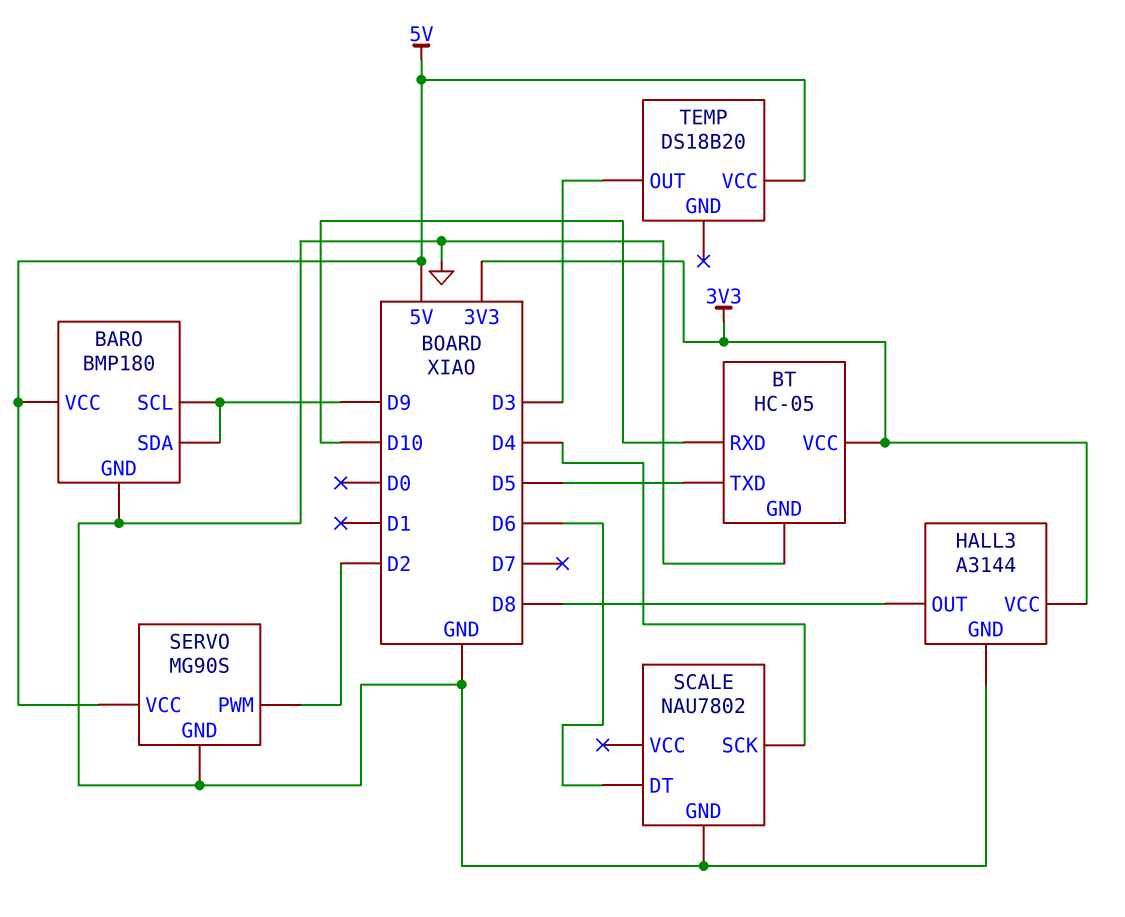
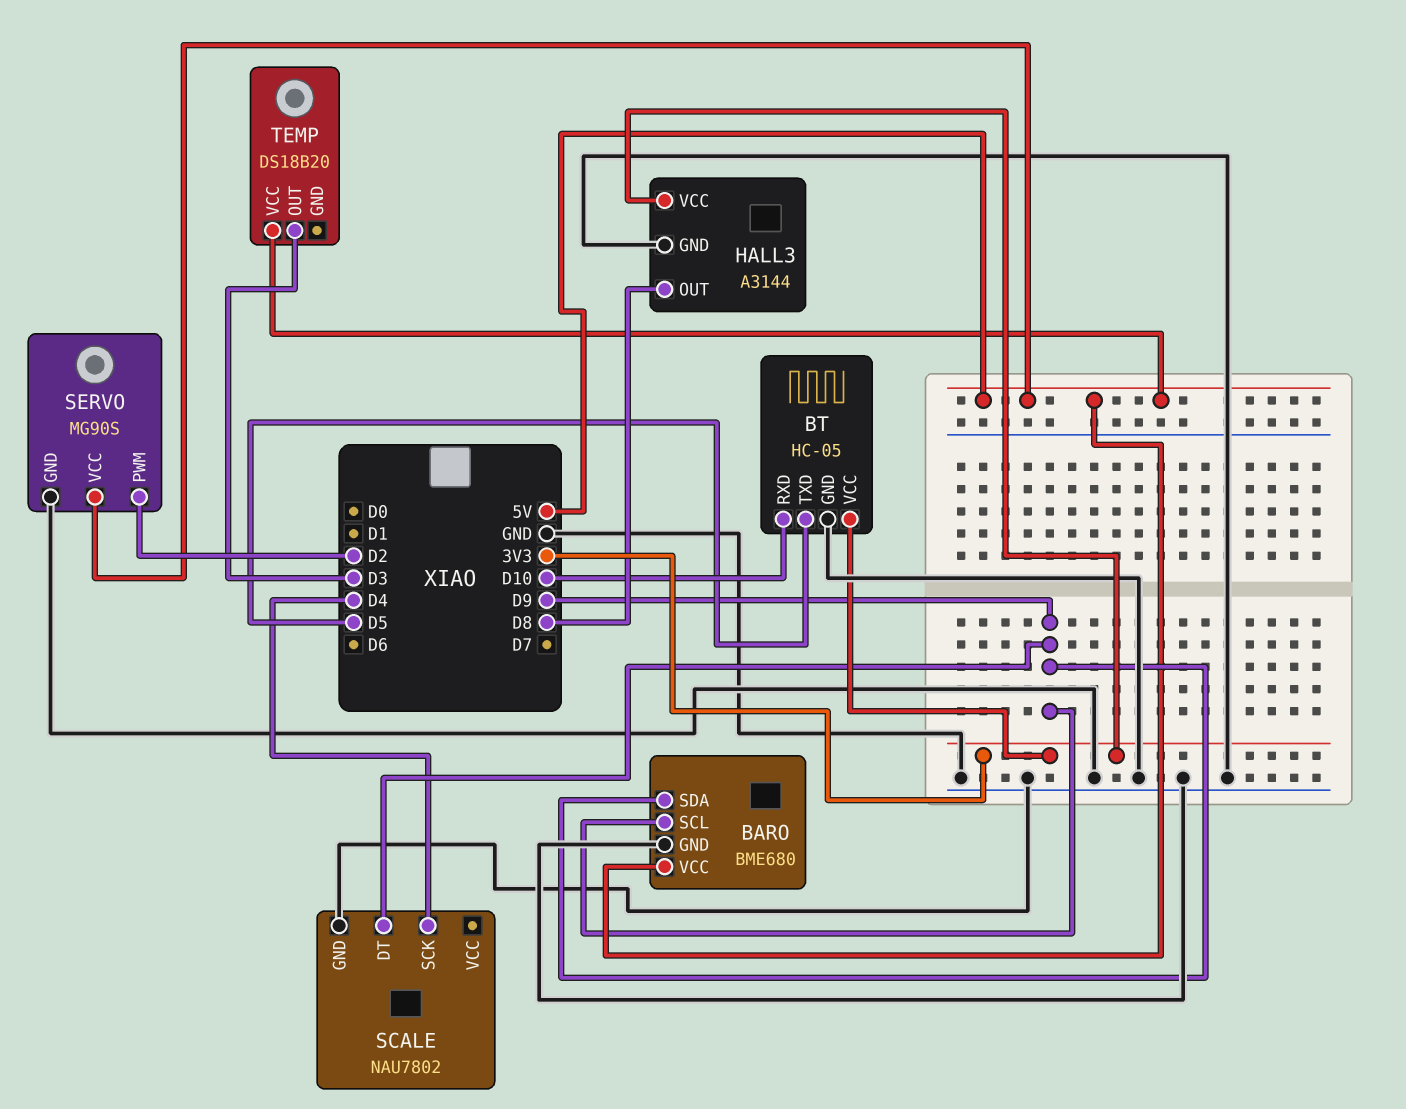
BARO: BMP180 -> BME680
SCALE pin DT: D6 -> D9

